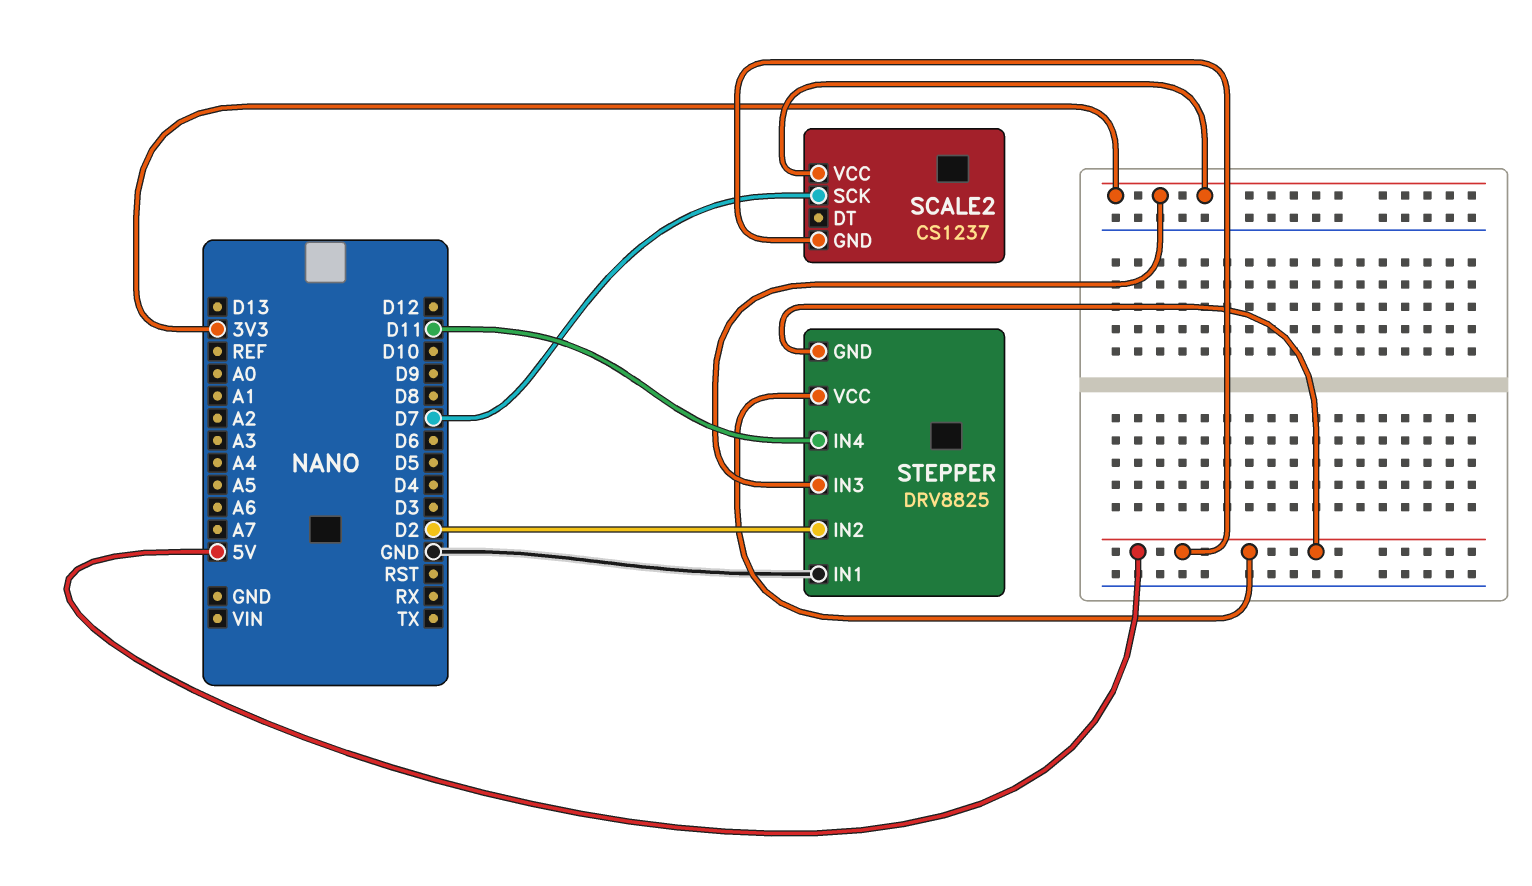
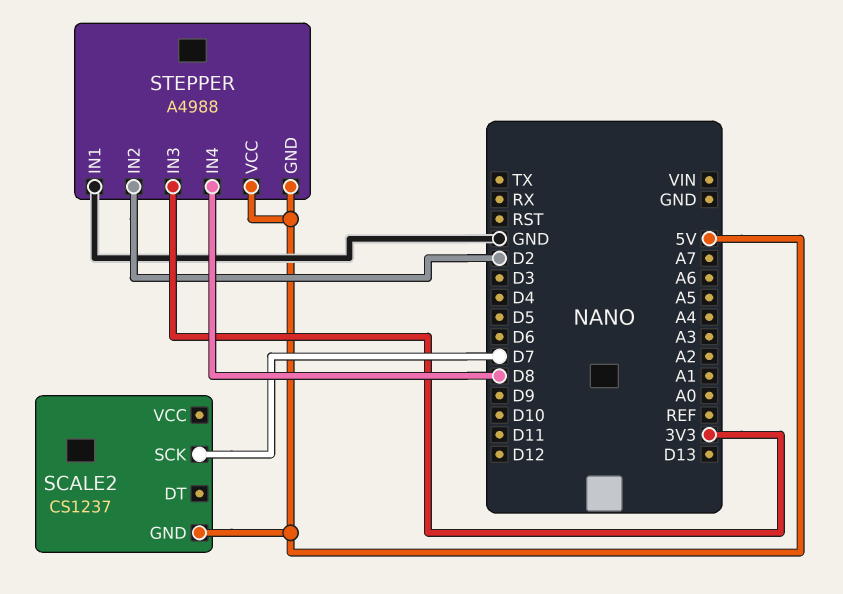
SCALE2 pin VCC: 3V3 -> none
STEPPER: DRV8825 -> A4988
STEPPER pin IN4: D11 -> D8

